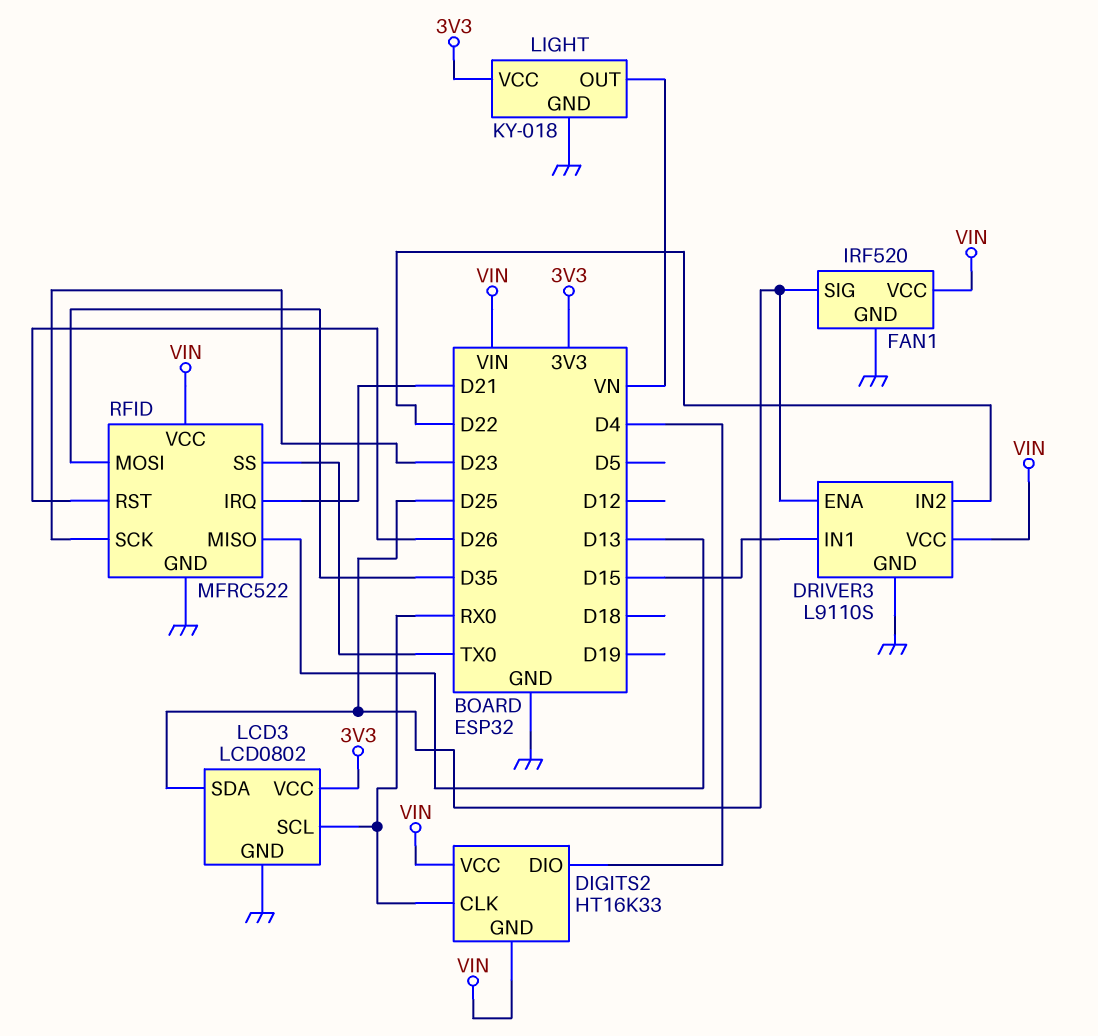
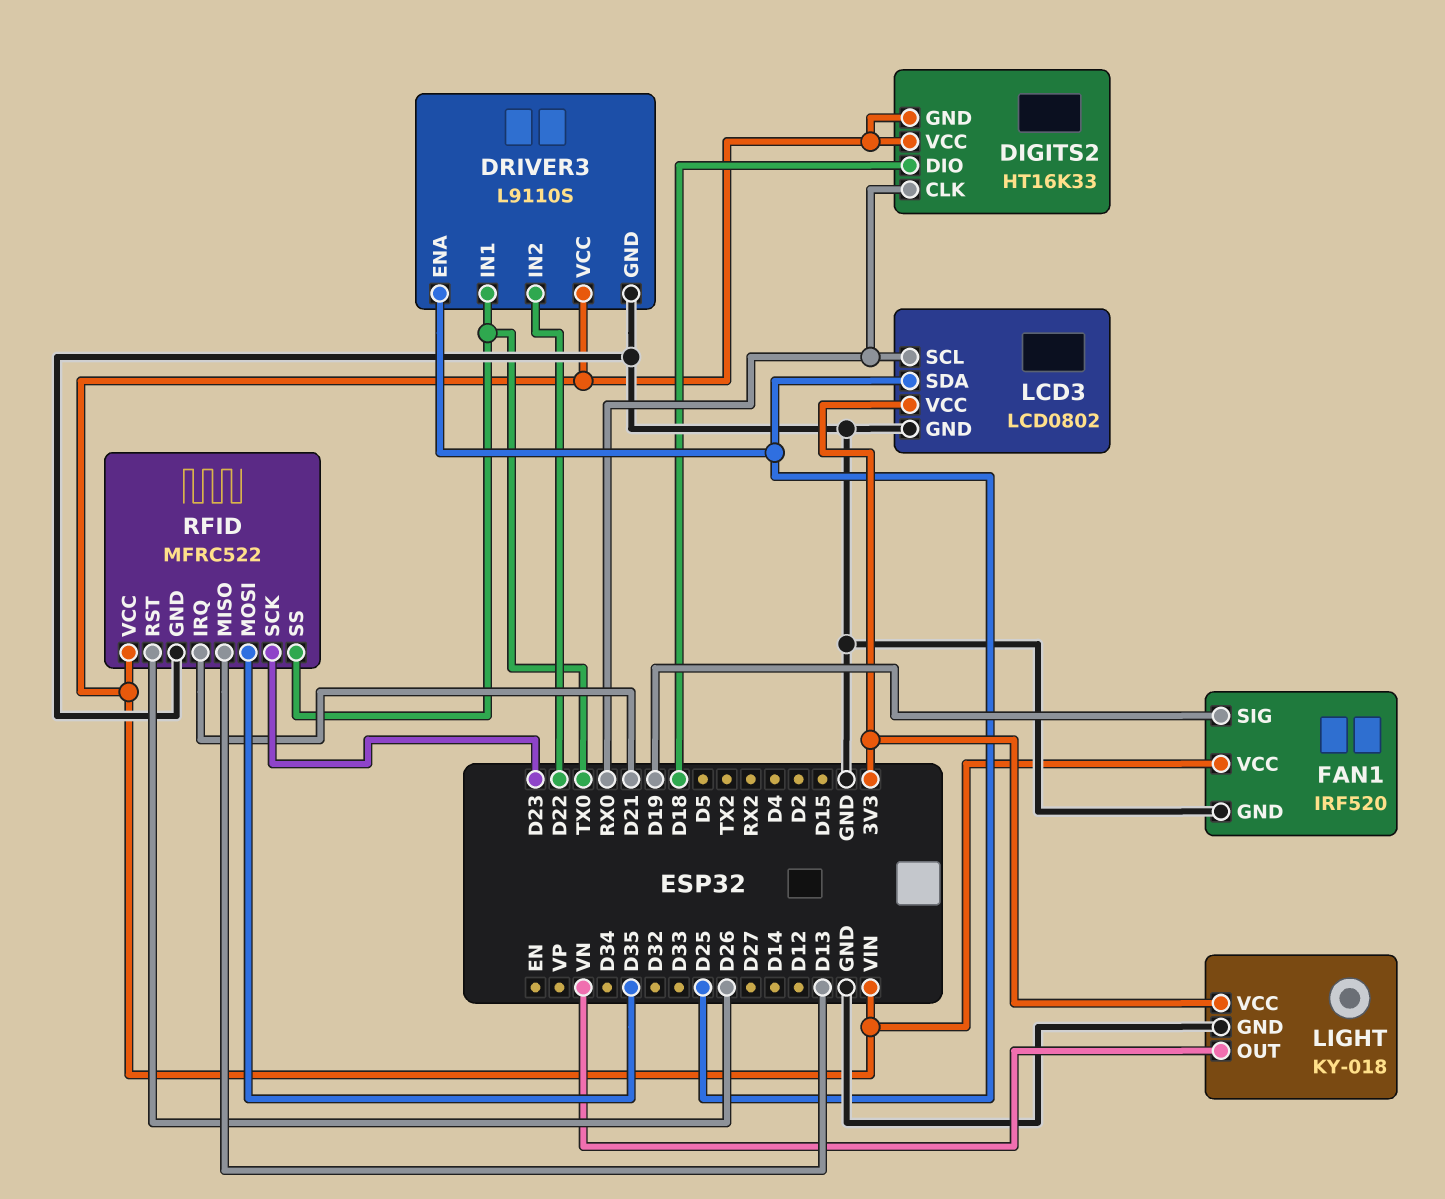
DIGITS2 pin DIO: D4 -> D18
DRIVER3 pin IN1: D15 -> TX0
FAN1 pin SIG: D25 -> D19

